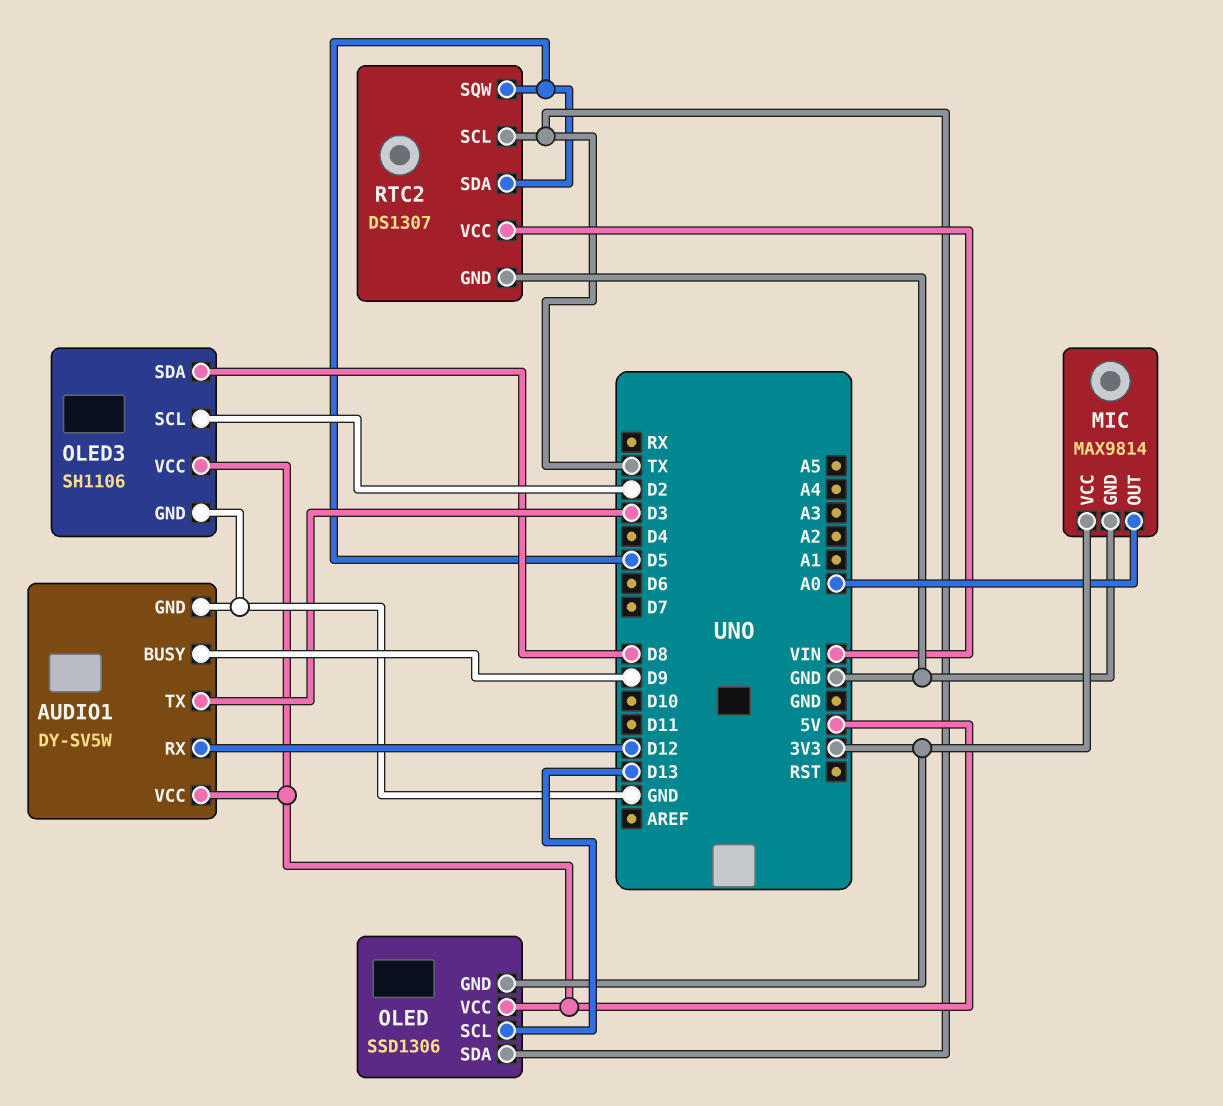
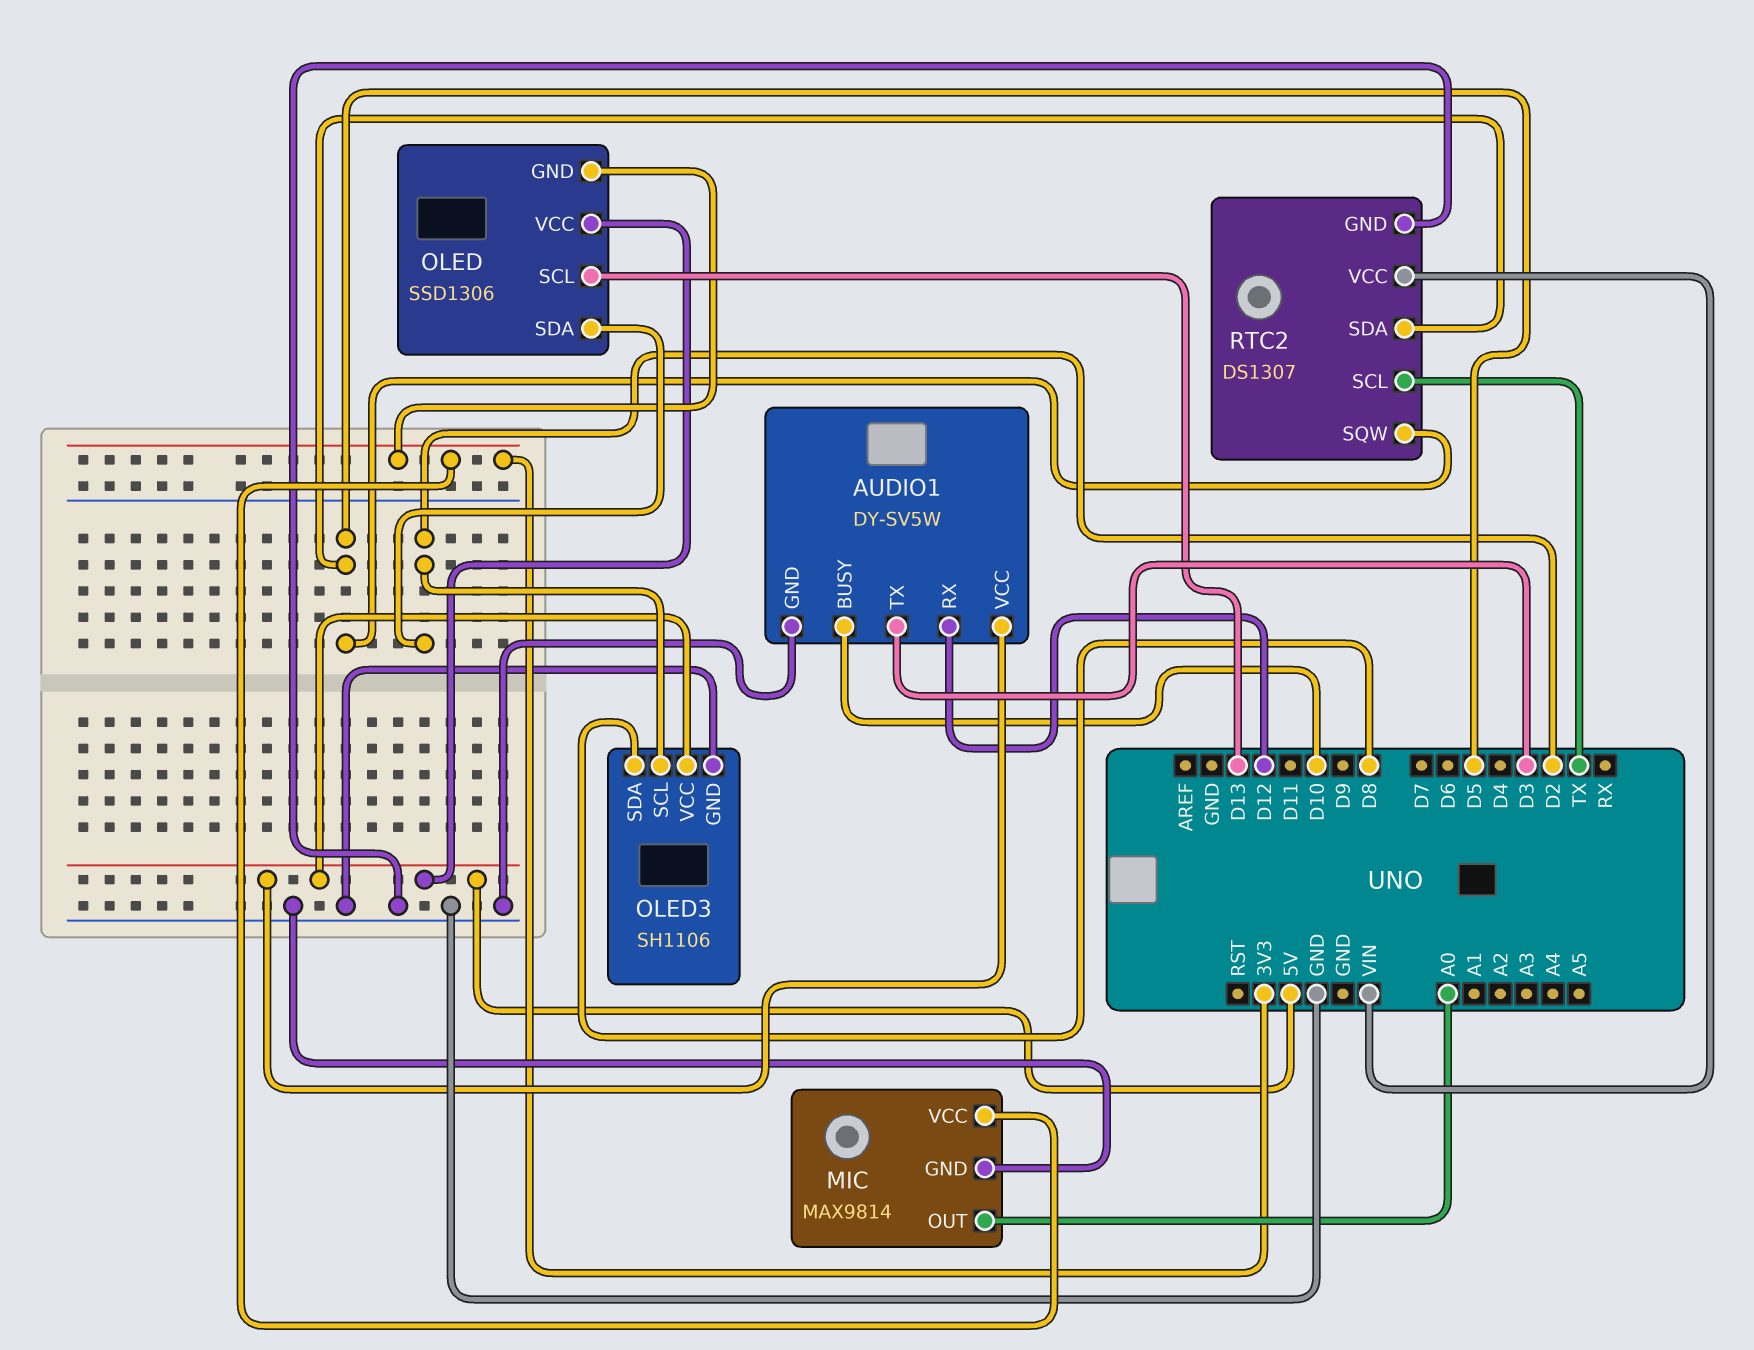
AUDIO1 pin BUSY: D9 -> D10
OLED pin SDA: TX -> D2

